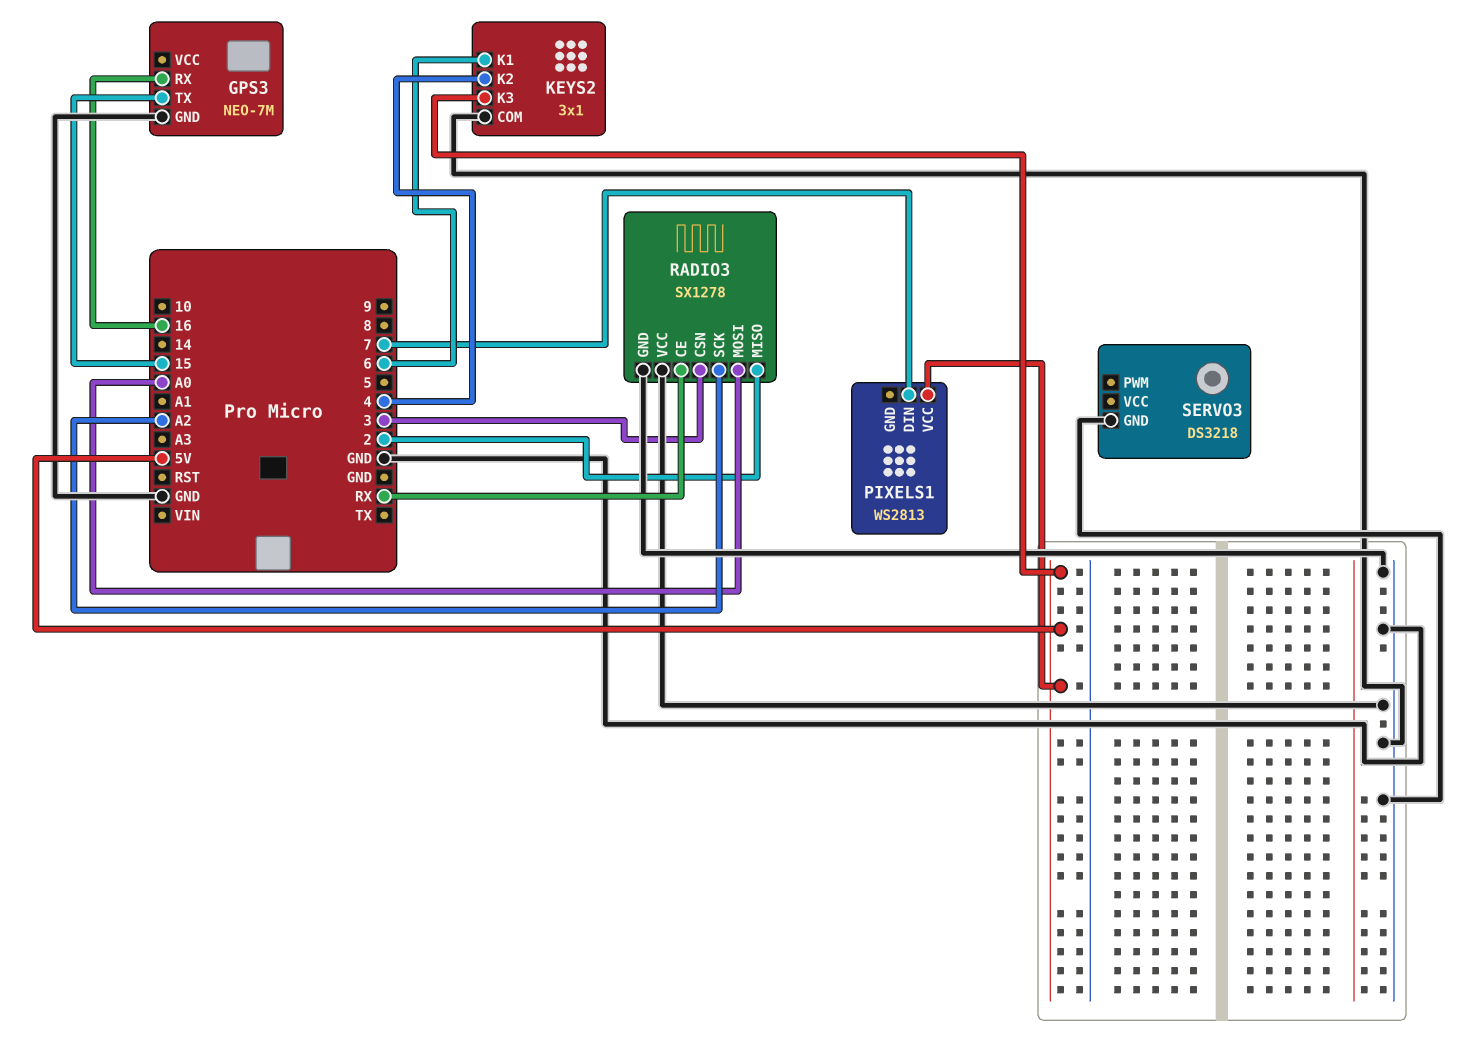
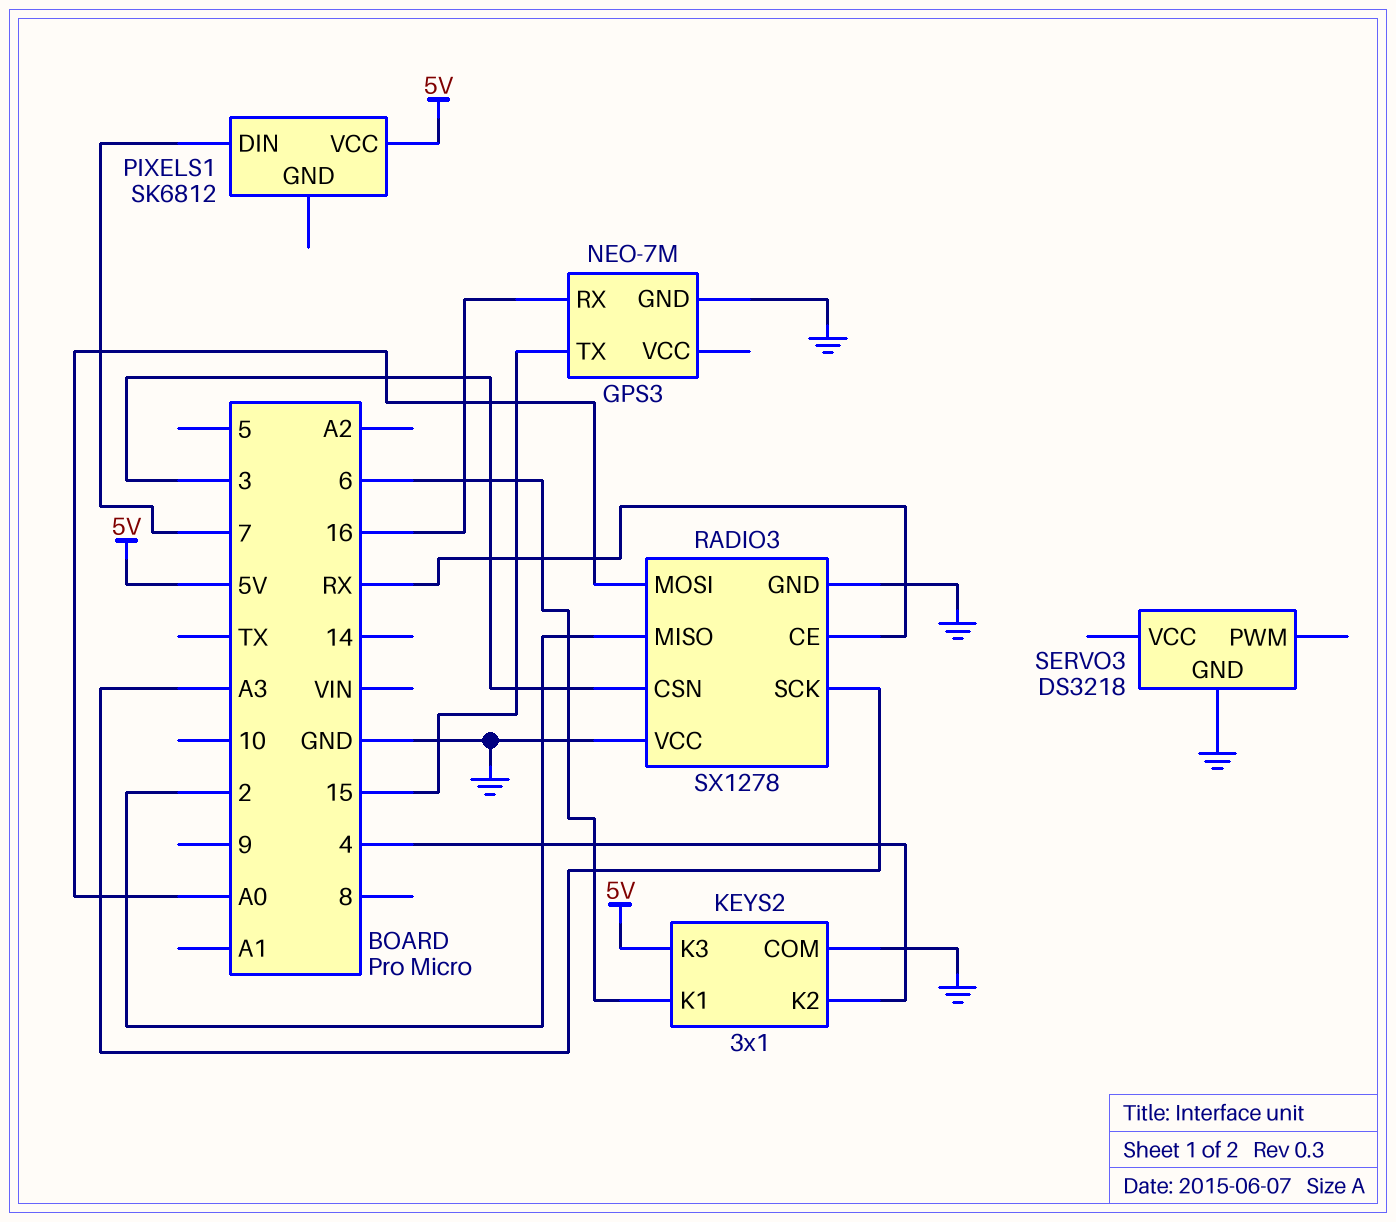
PIXELS1: WS2813 -> SK6812
RADIO3 pin SCK: A2 -> A3

